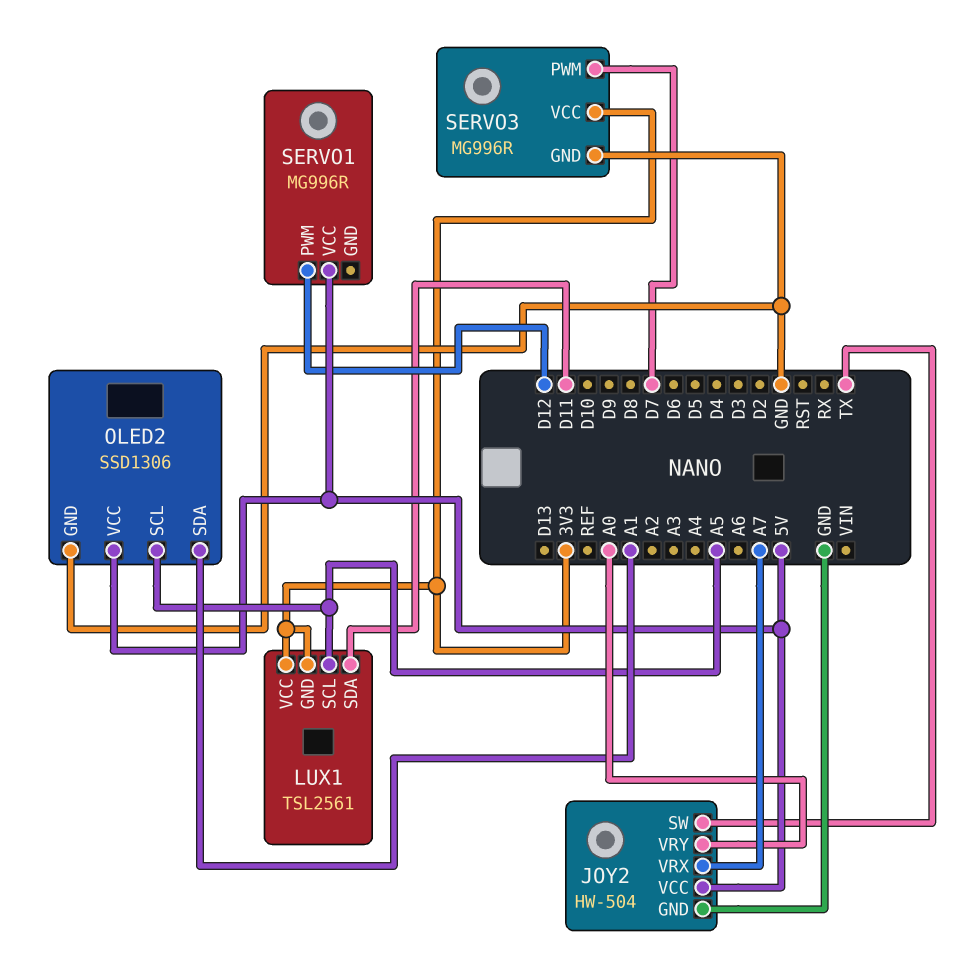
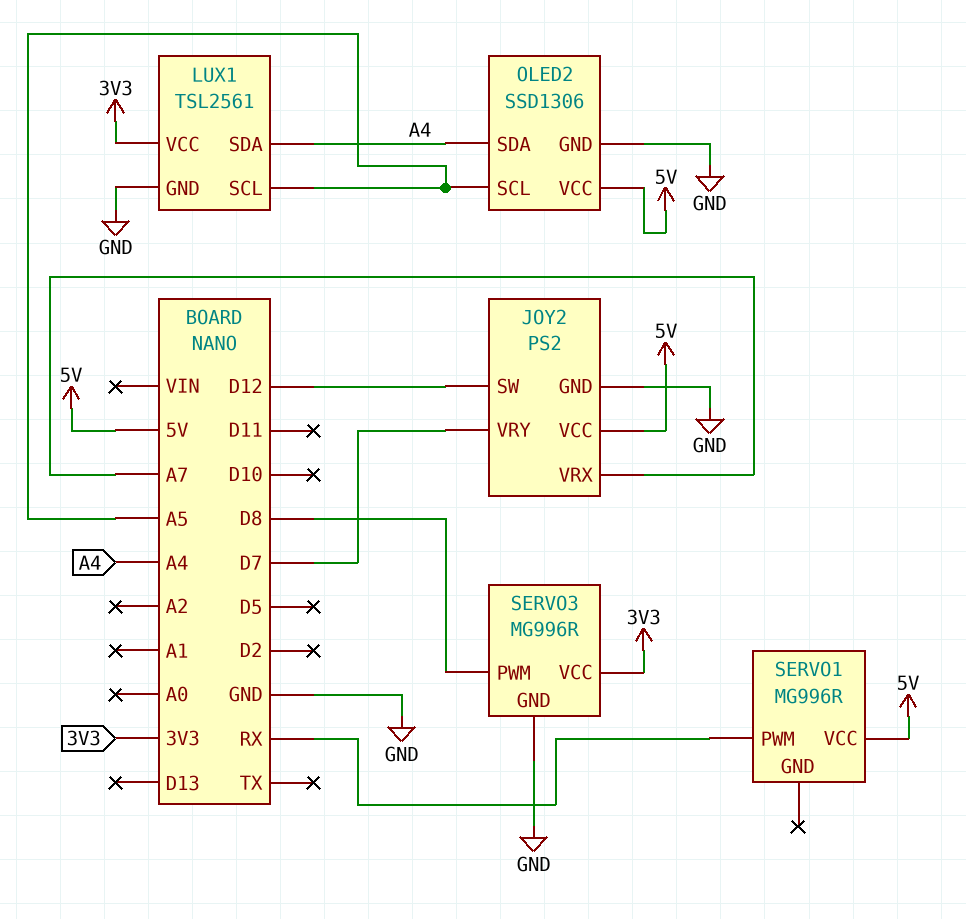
JOY2: HW-504 -> PS2
JOY2 pin SW: TX -> D12
JOY2 pin VRY: A0 -> D7
LUX1 pin GND: 3V3 -> GND
LUX1 pin SDA: D11 -> A4
OLED2 pin SDA: A1 -> A4
SERVO1 pin PWM: D12 -> RX
SERVO3 pin PWM: D7 -> D8

